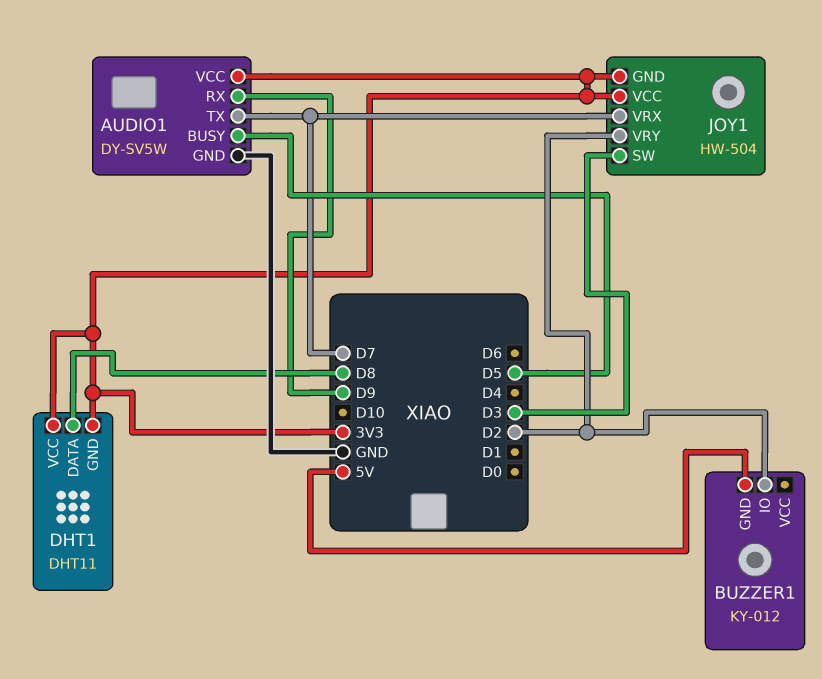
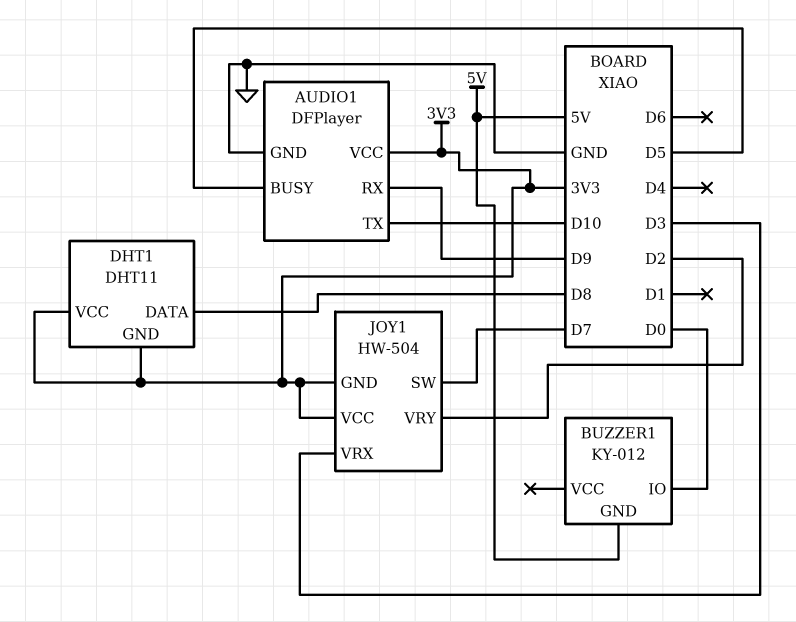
AUDIO1: DY-SV5W -> DFPlayer
AUDIO1 pin TX: D7 -> D10
BUZZER1 pin IO: D2 -> D0
JOY1 pin SW: D3 -> D7
JOY1 pin VRX: D7 -> D3

